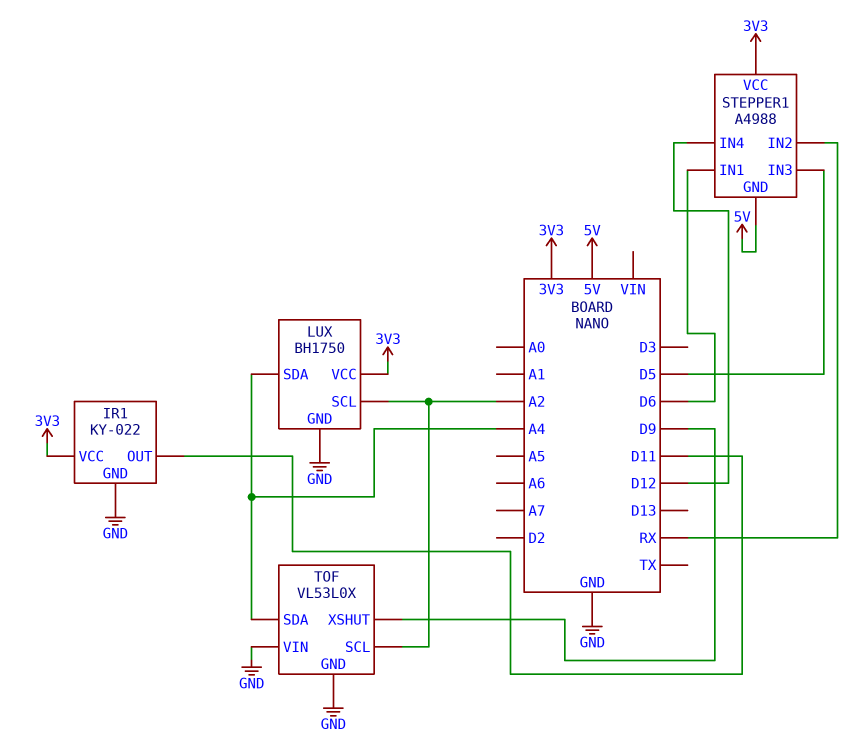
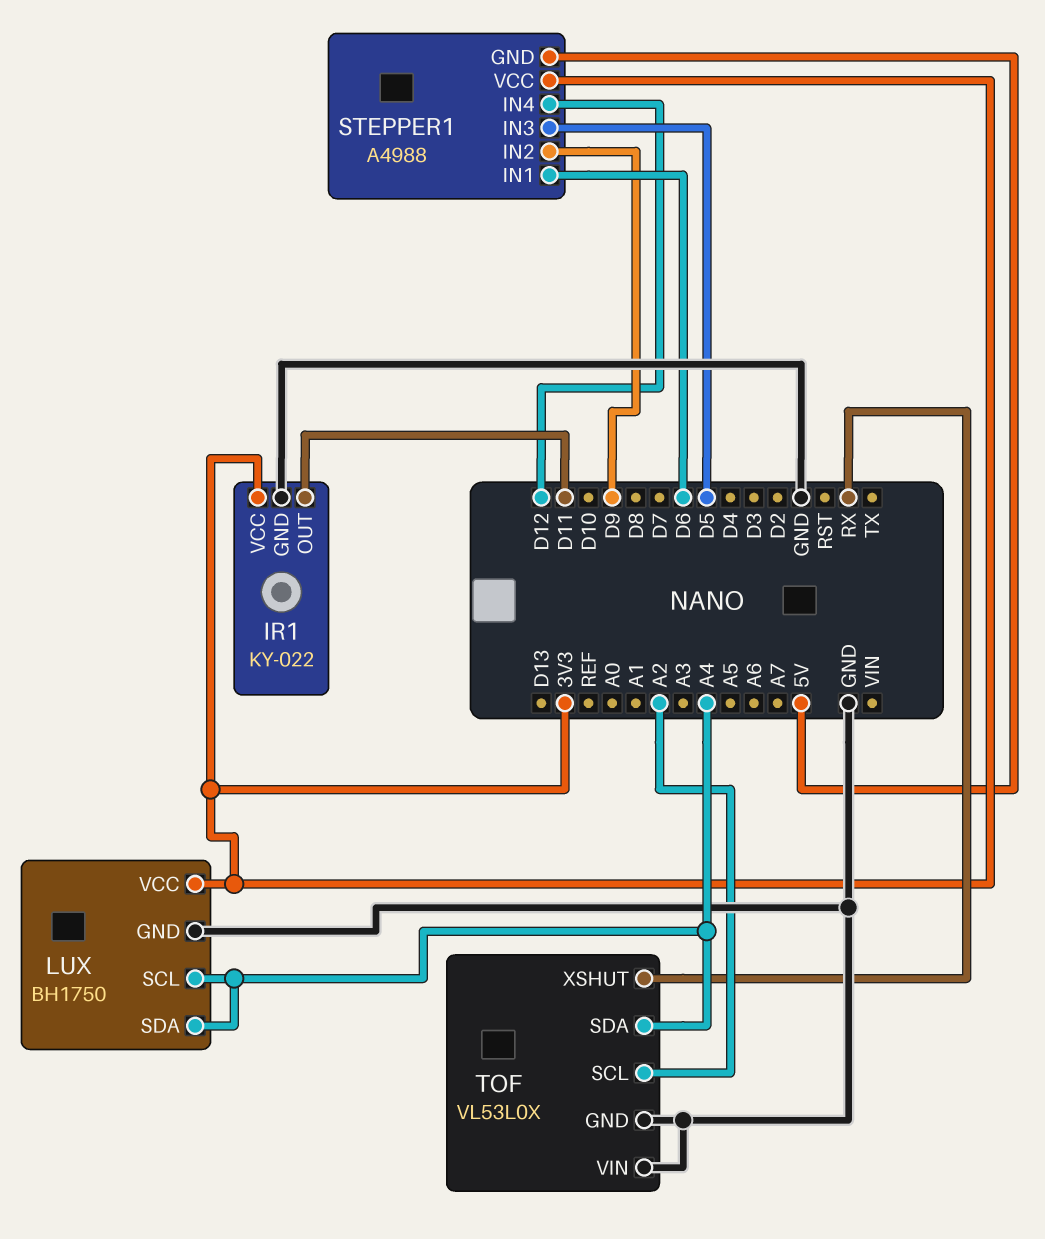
LUX pin SCL: A2 -> A4
STEPPER1 pin IN2: RX -> D9
TOF pin XSHUT: D9 -> RX

